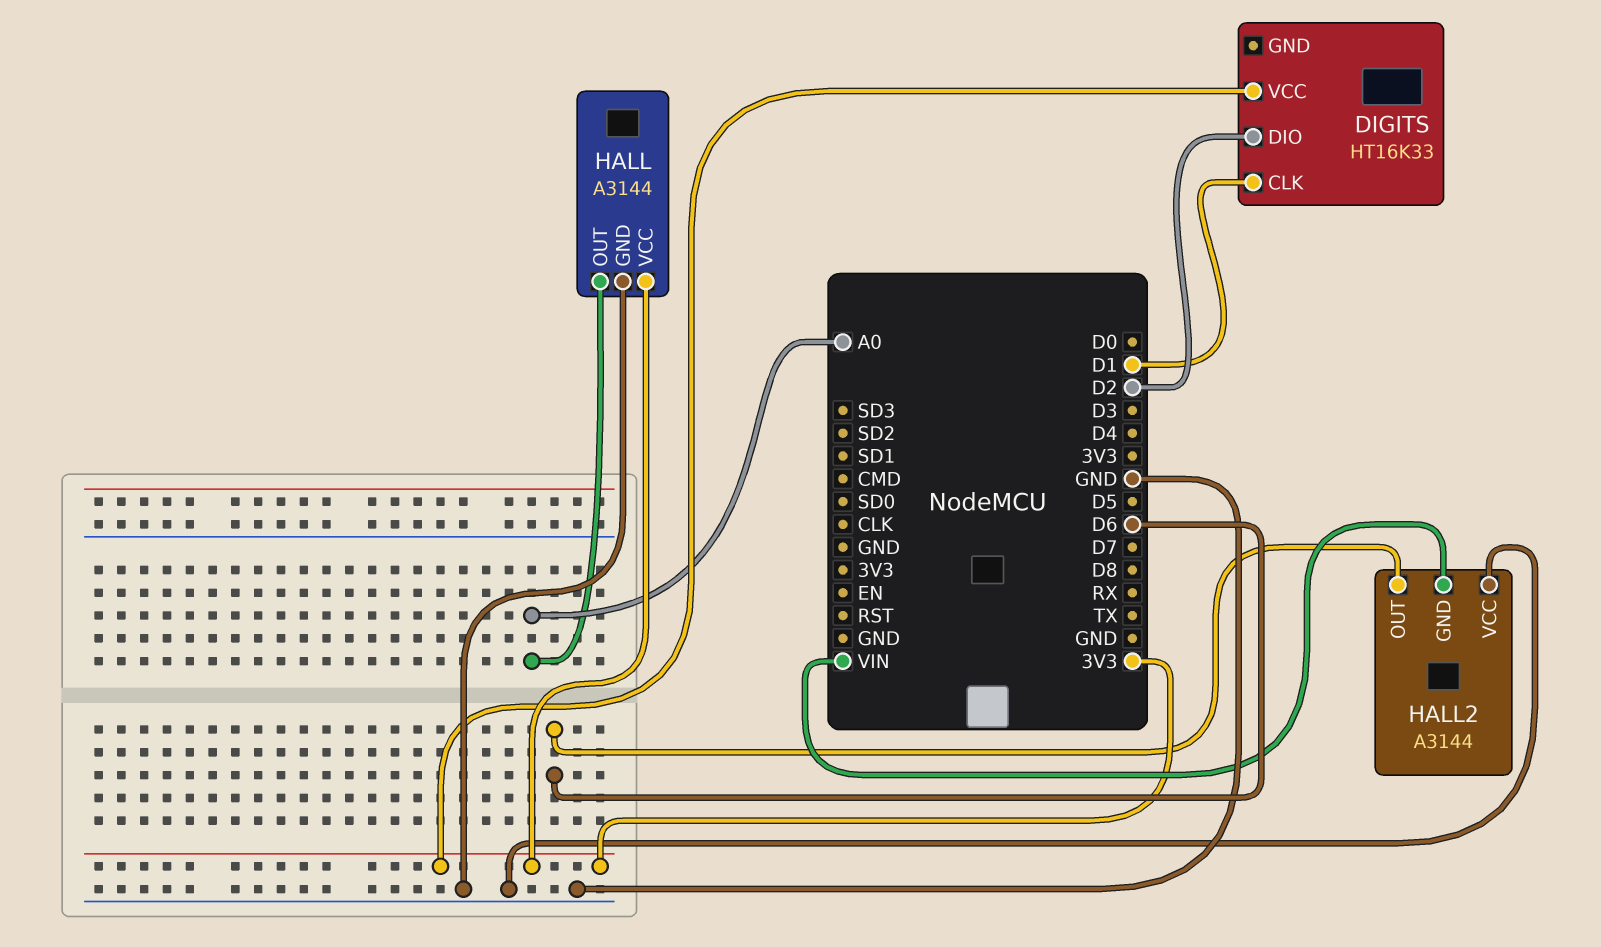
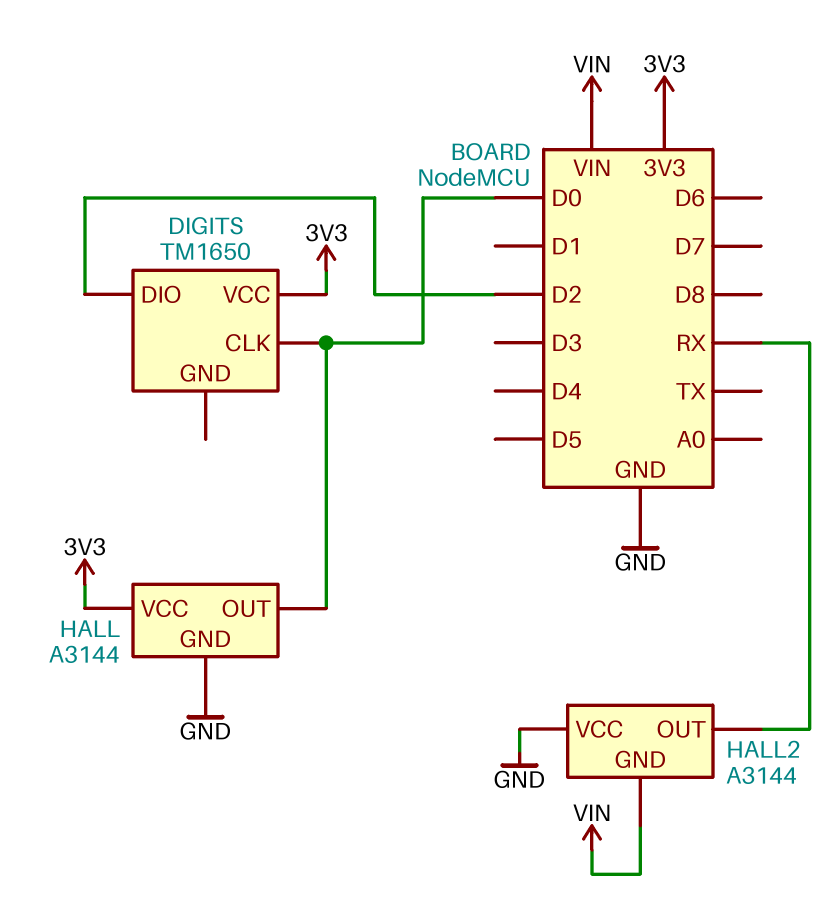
DIGITS: HT16K33 -> TM1650
DIGITS pin CLK: D1 -> D0
HALL pin OUT: A0 -> D0
HALL2 pin OUT: D6 -> RX

